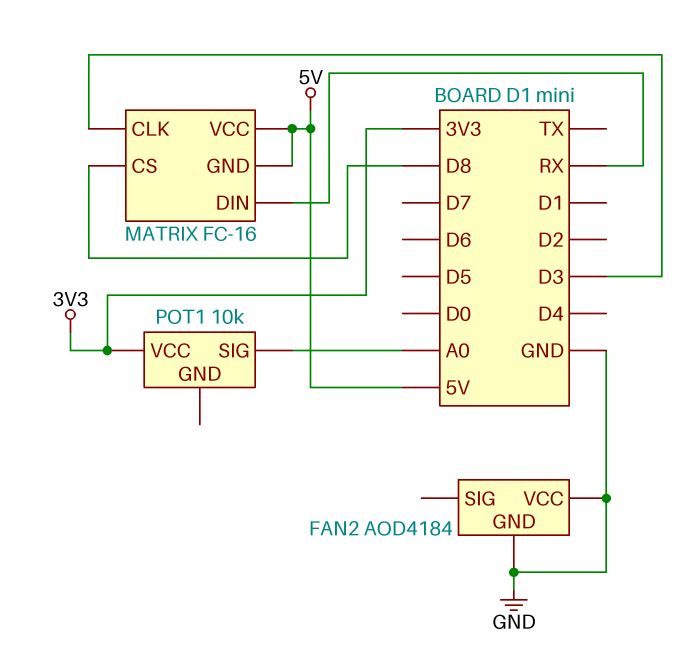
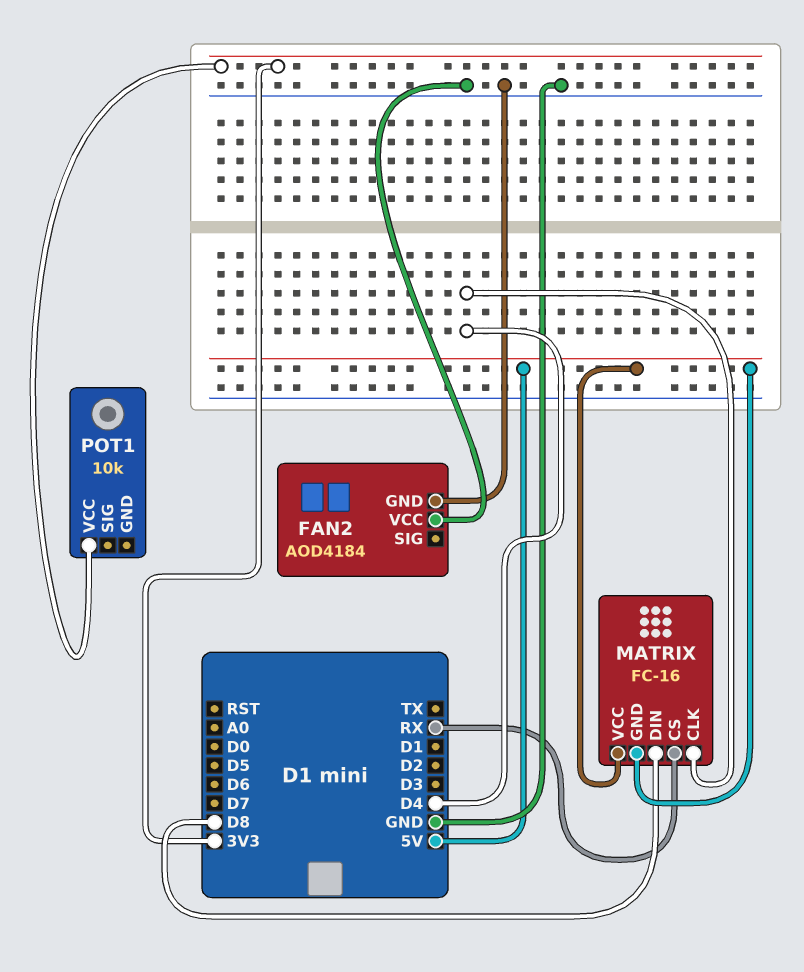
MATRIX pin CLK: D3 -> D4
MATRIX pin CS: D8 -> RX
MATRIX pin DIN: RX -> D8
POT1 pin SIG: A0 -> none

